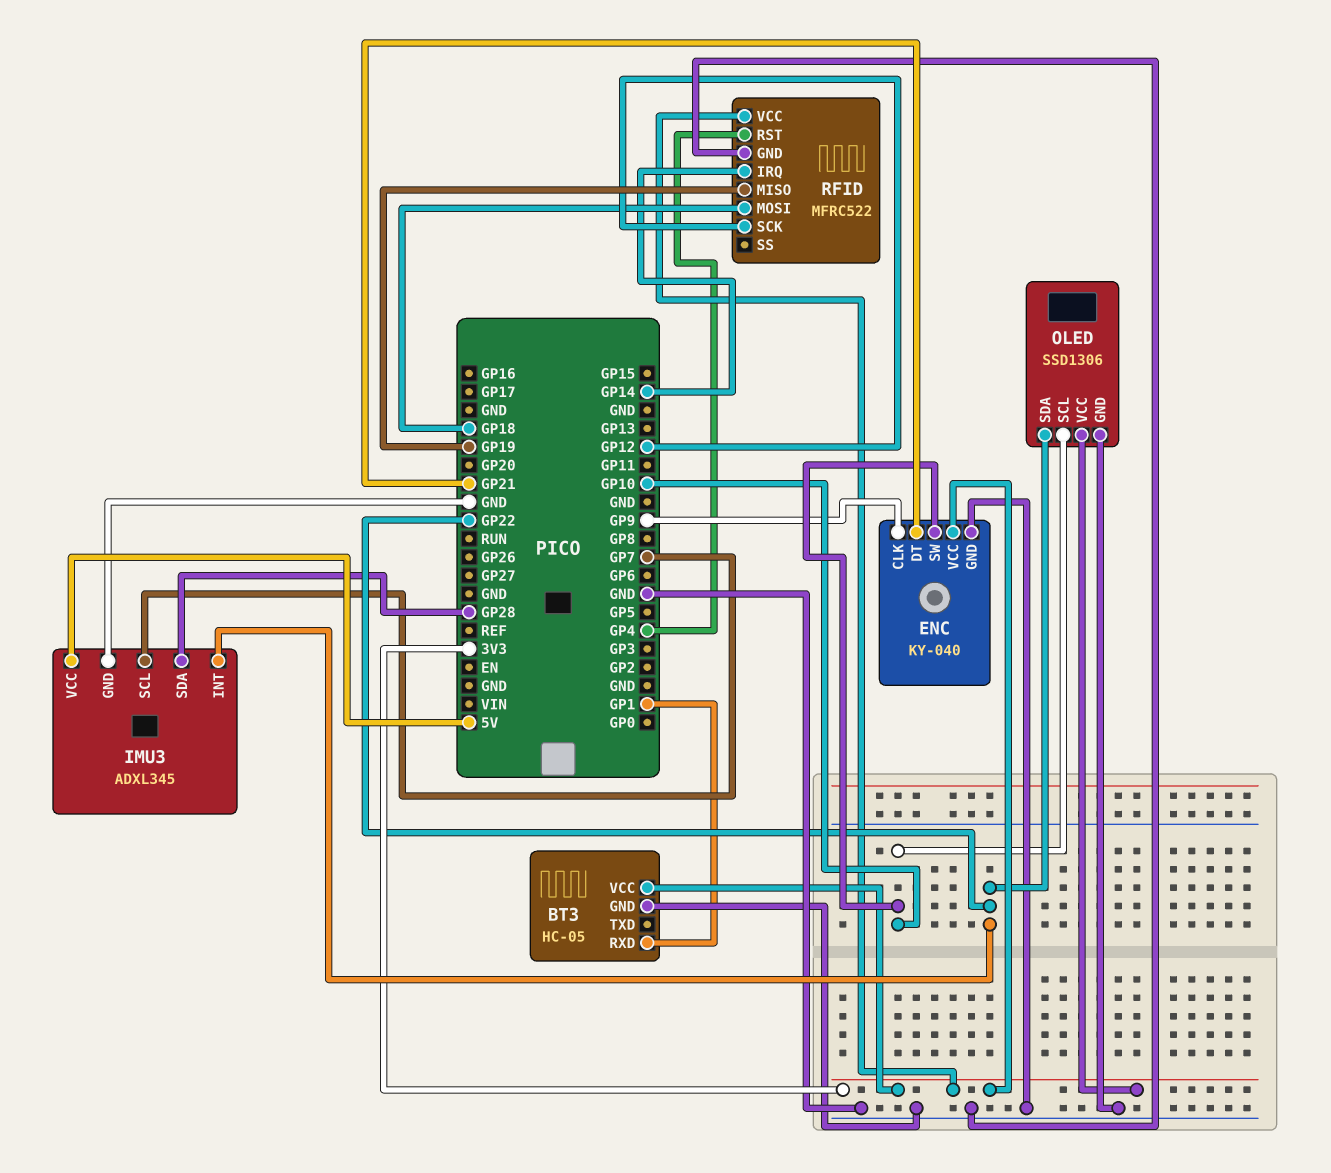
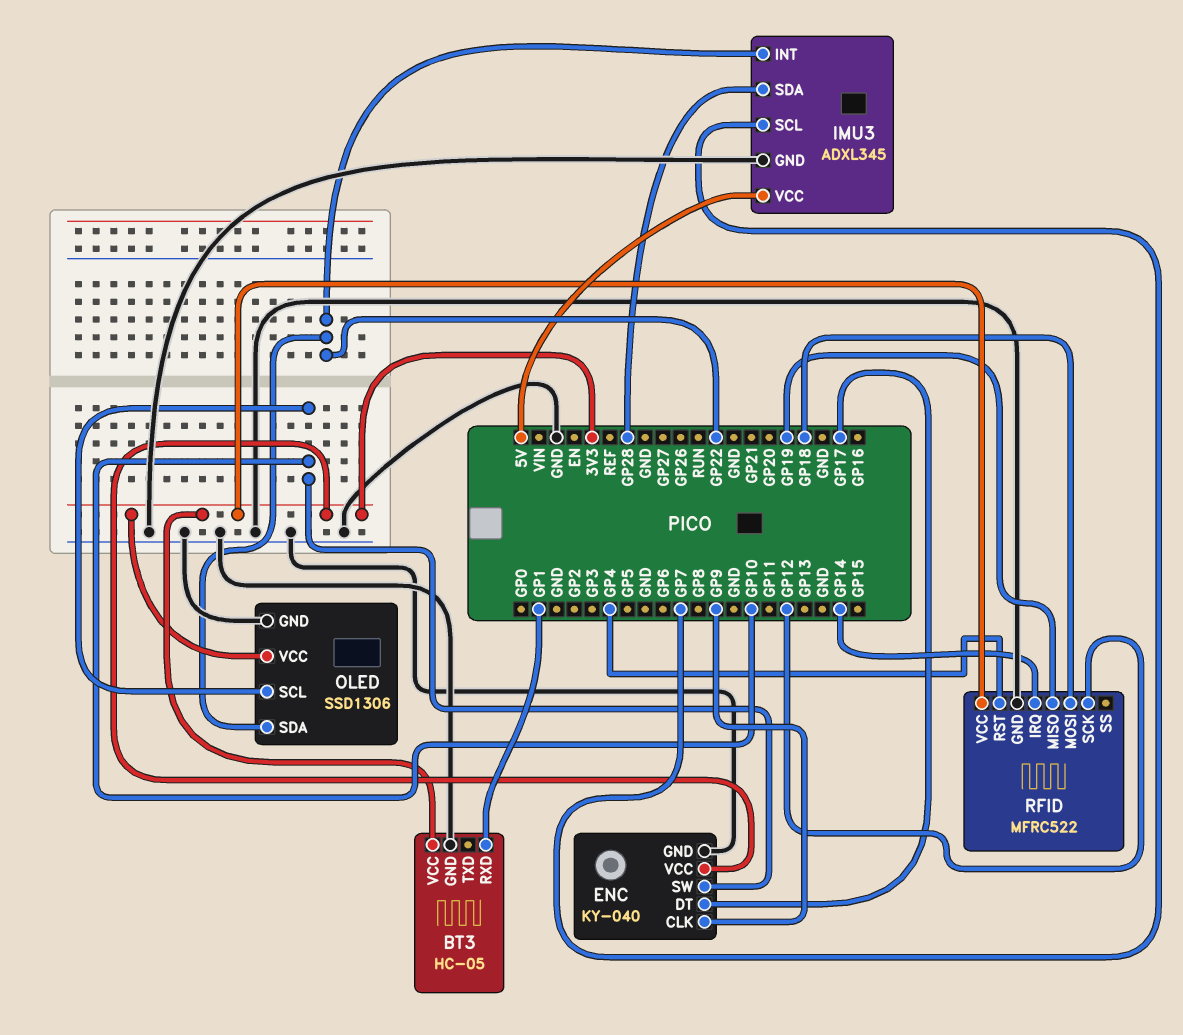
ENC pin DT: GP21 -> GP17

